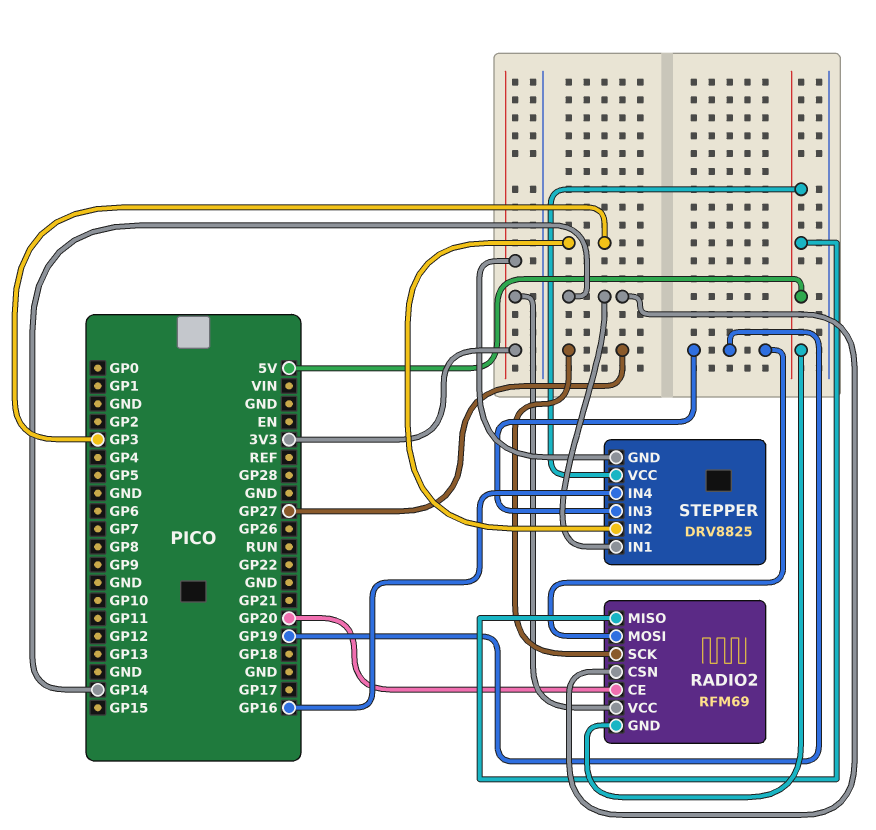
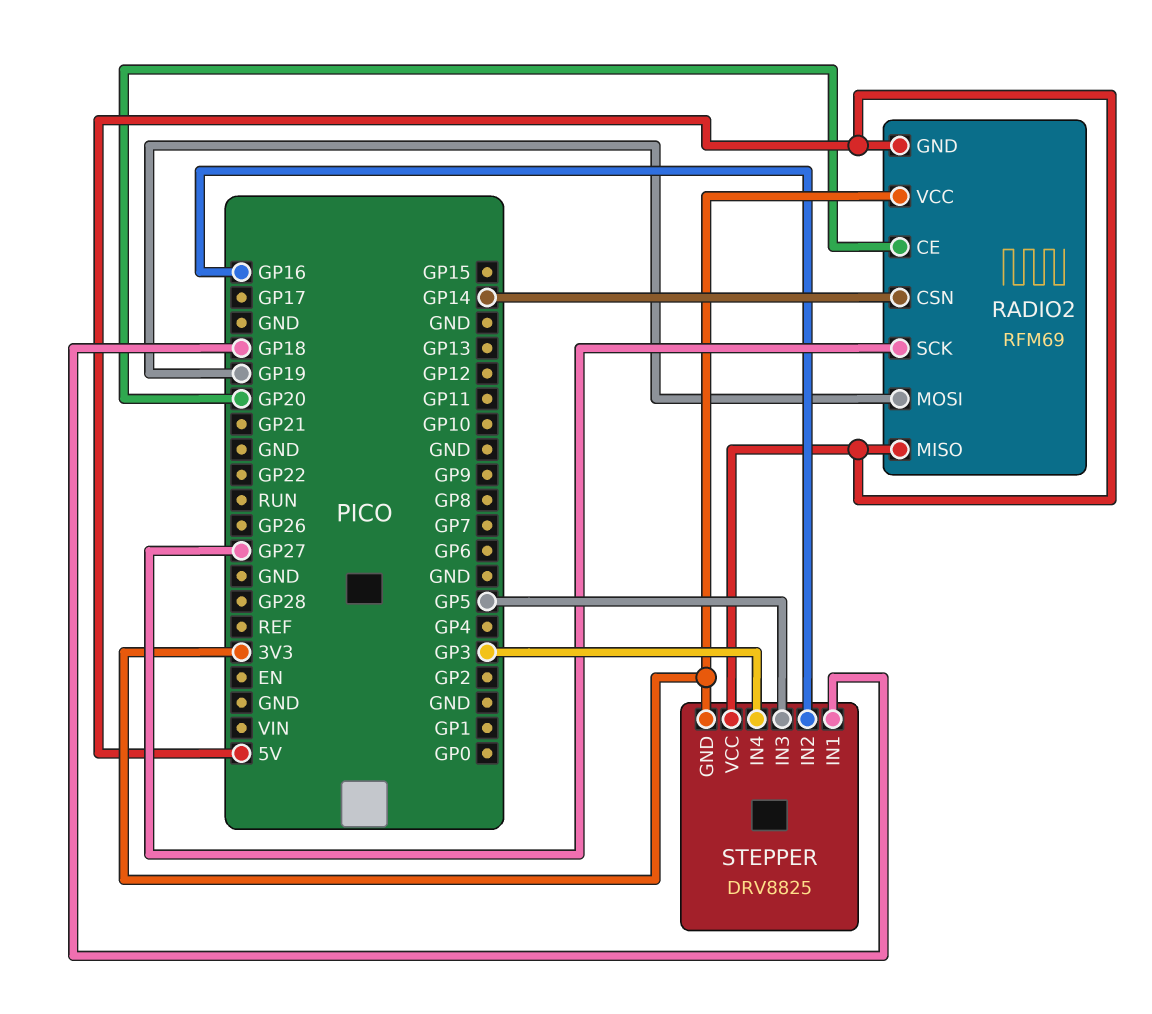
STEPPER pin IN1: GP14 -> GP18
STEPPER pin IN2: GP3 -> GP16
STEPPER pin IN3: GP19 -> GP5
STEPPER pin IN4: GP16 -> GP3

